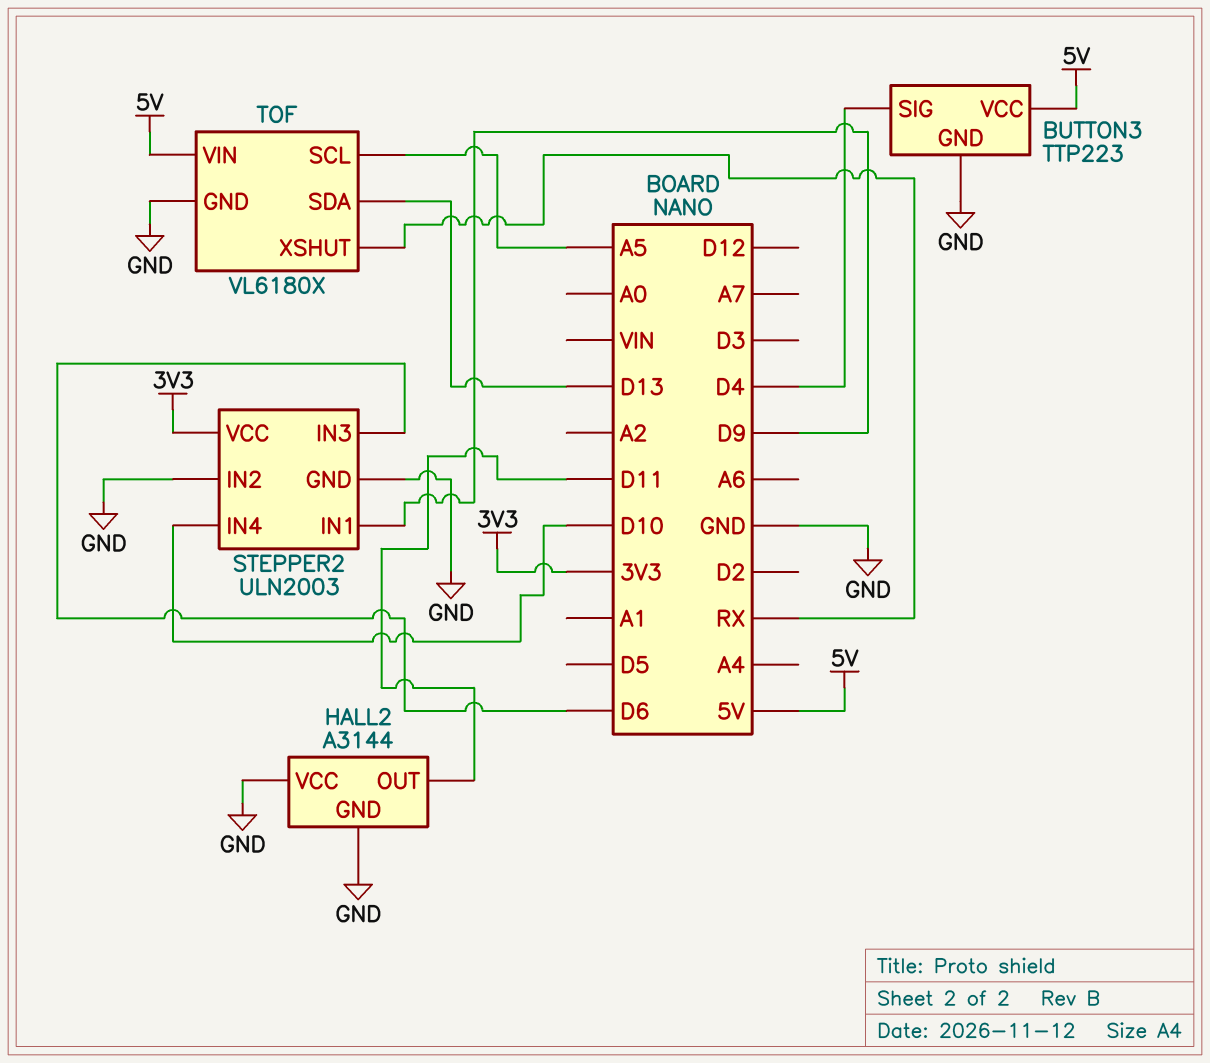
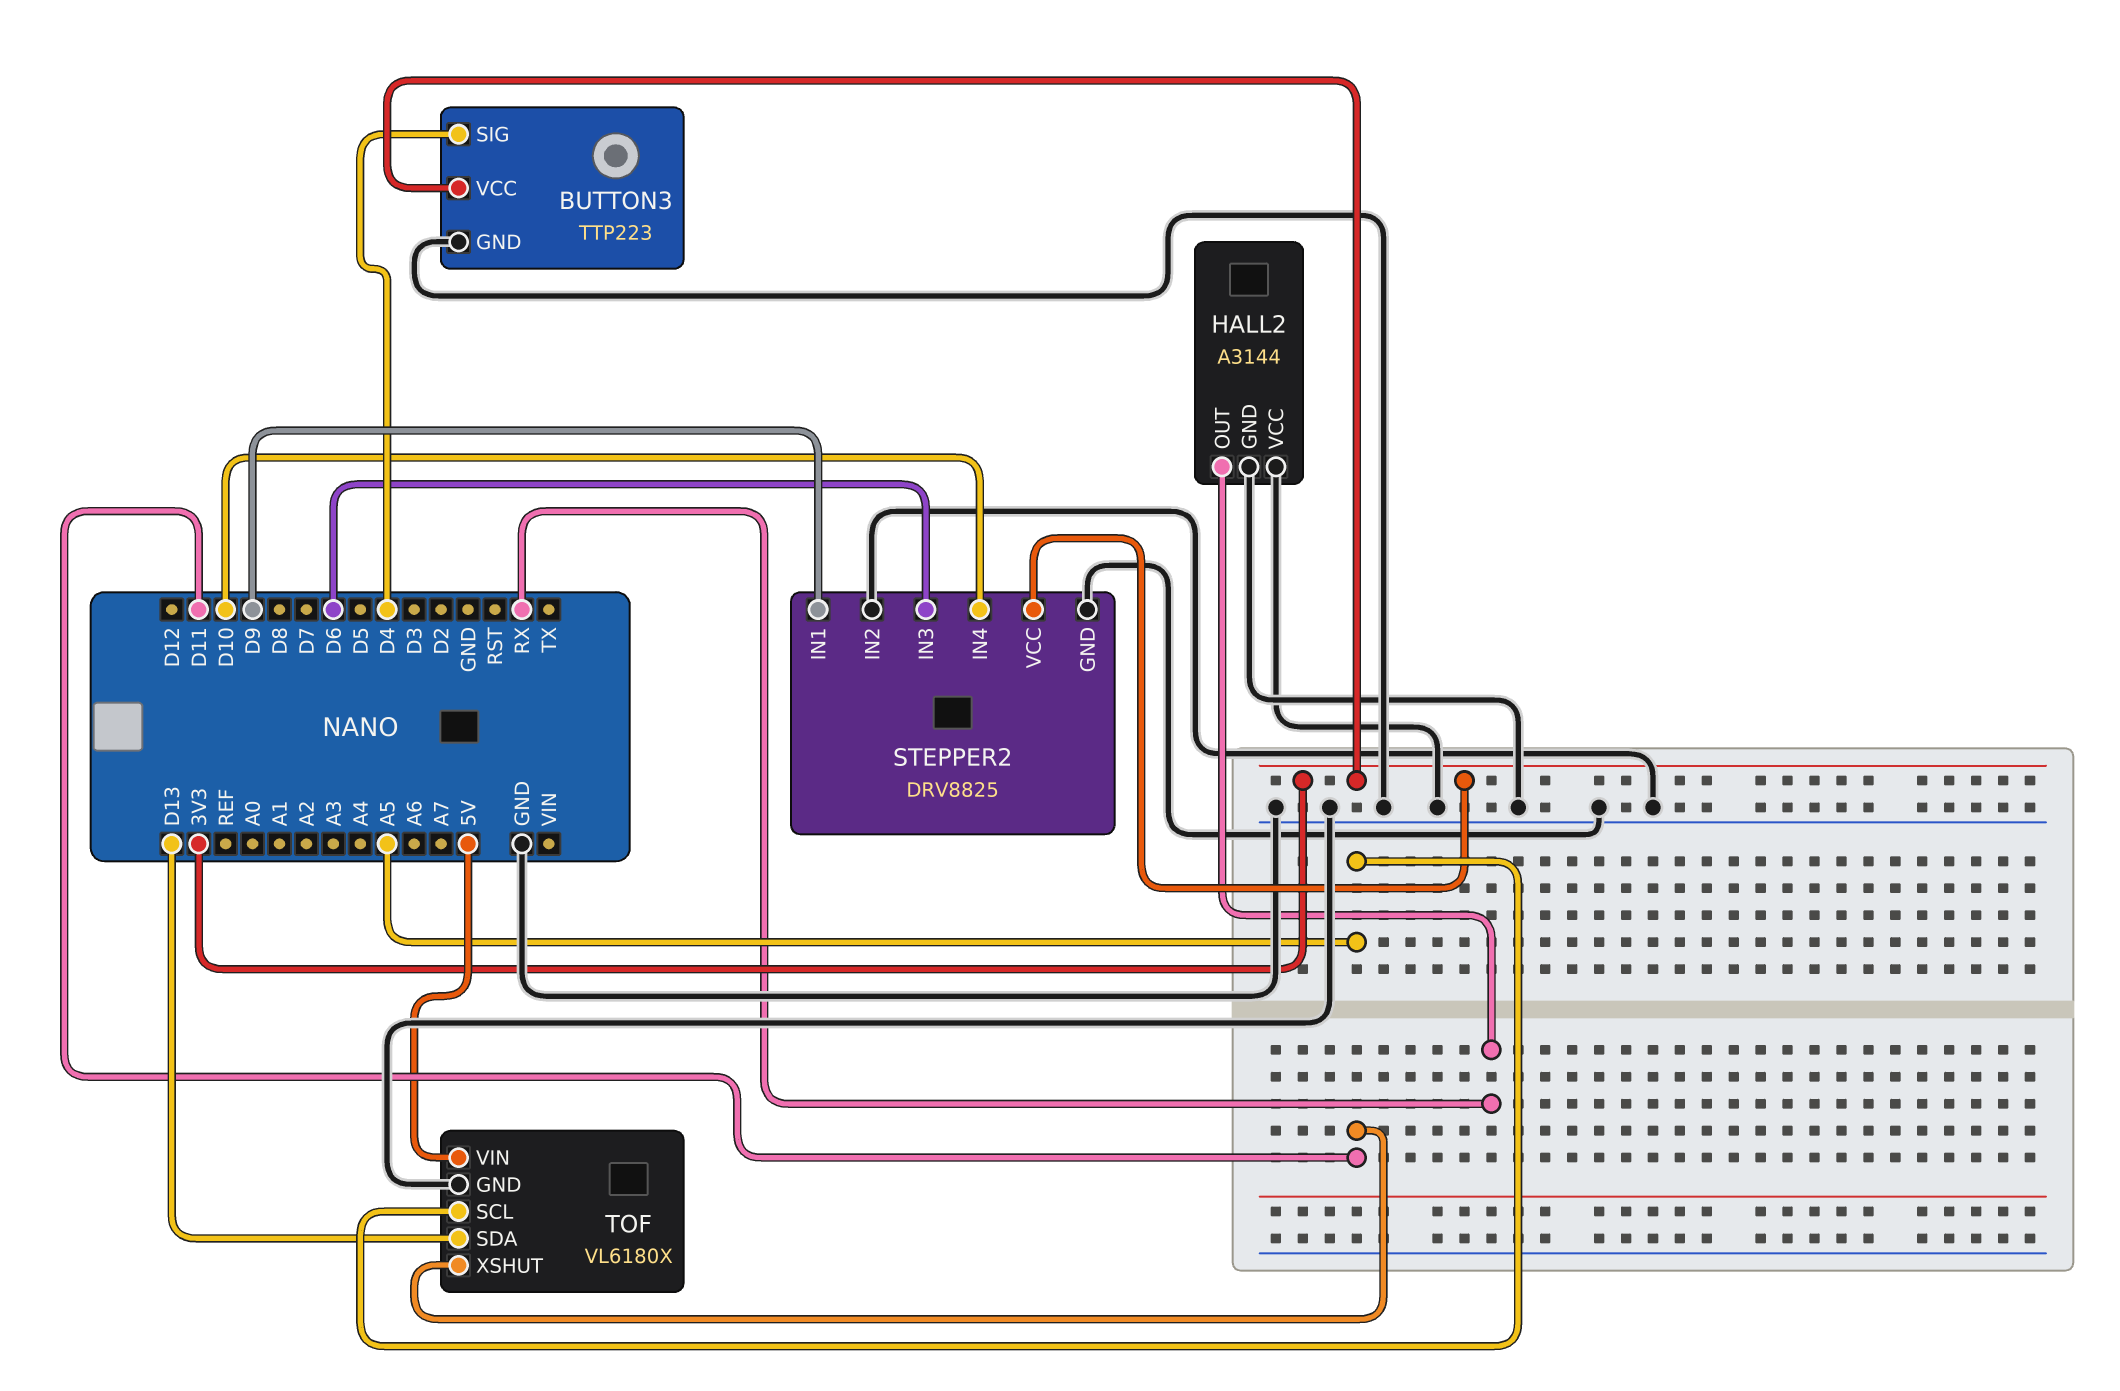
BUTTON3 pin VCC: 5V -> 3V3
HALL2 pin OUT: D11 -> RX
STEPPER2: ULN2003 -> DRV8825
TOF pin XSHUT: RX -> D11

